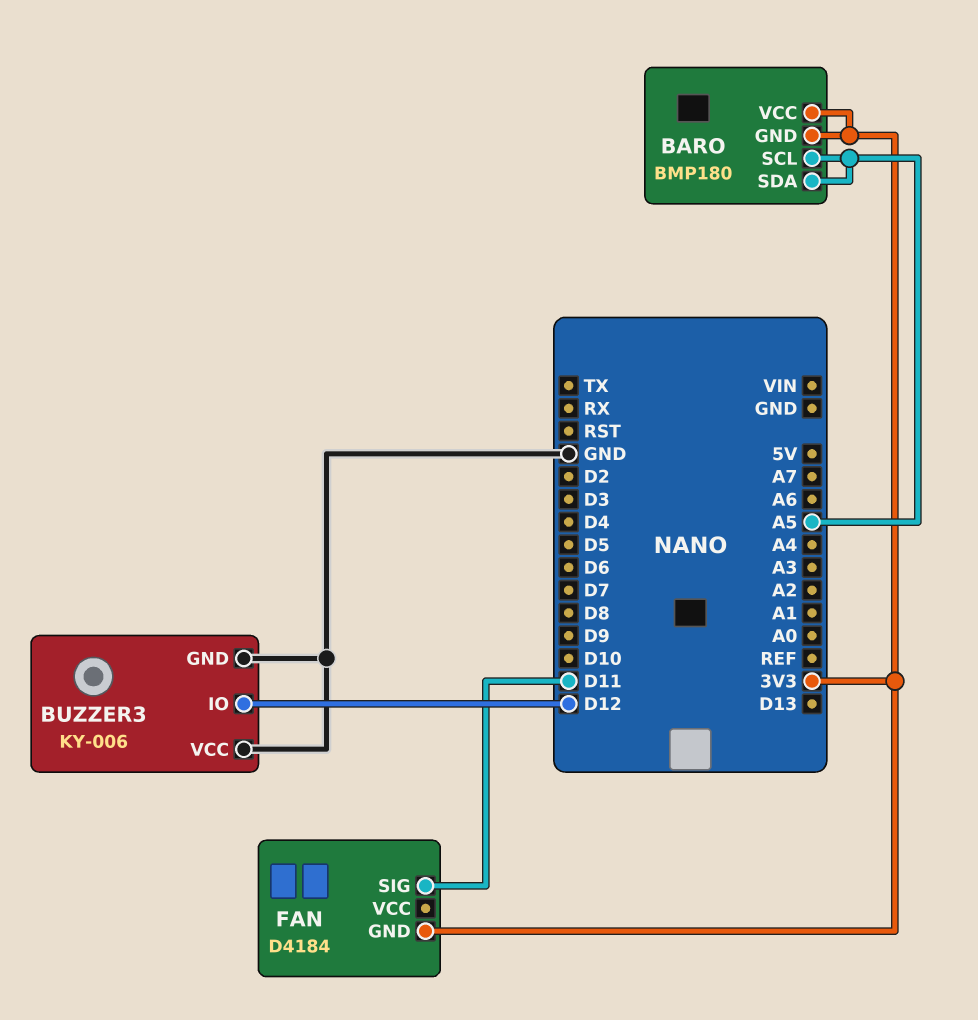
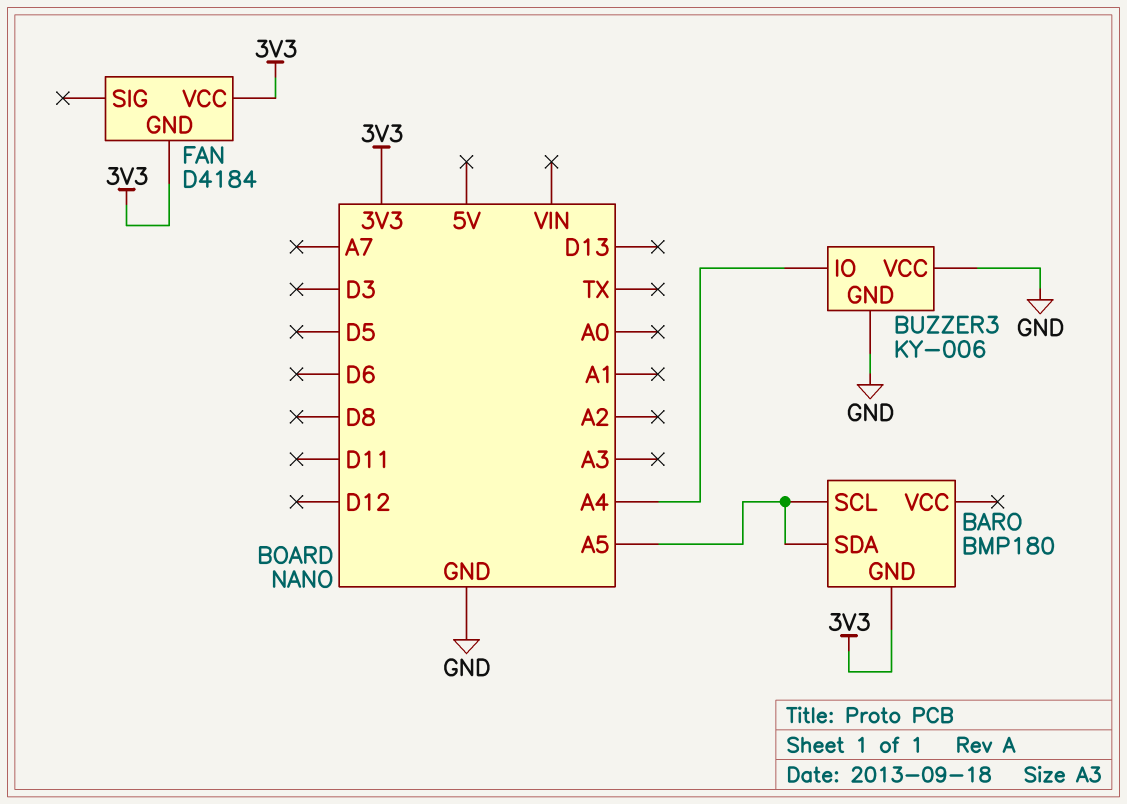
BARO pin VCC: 3V3 -> none
BUZZER3 pin IO: D12 -> A4
FAN pin SIG: D11 -> none
FAN pin VCC: none -> 3V3

